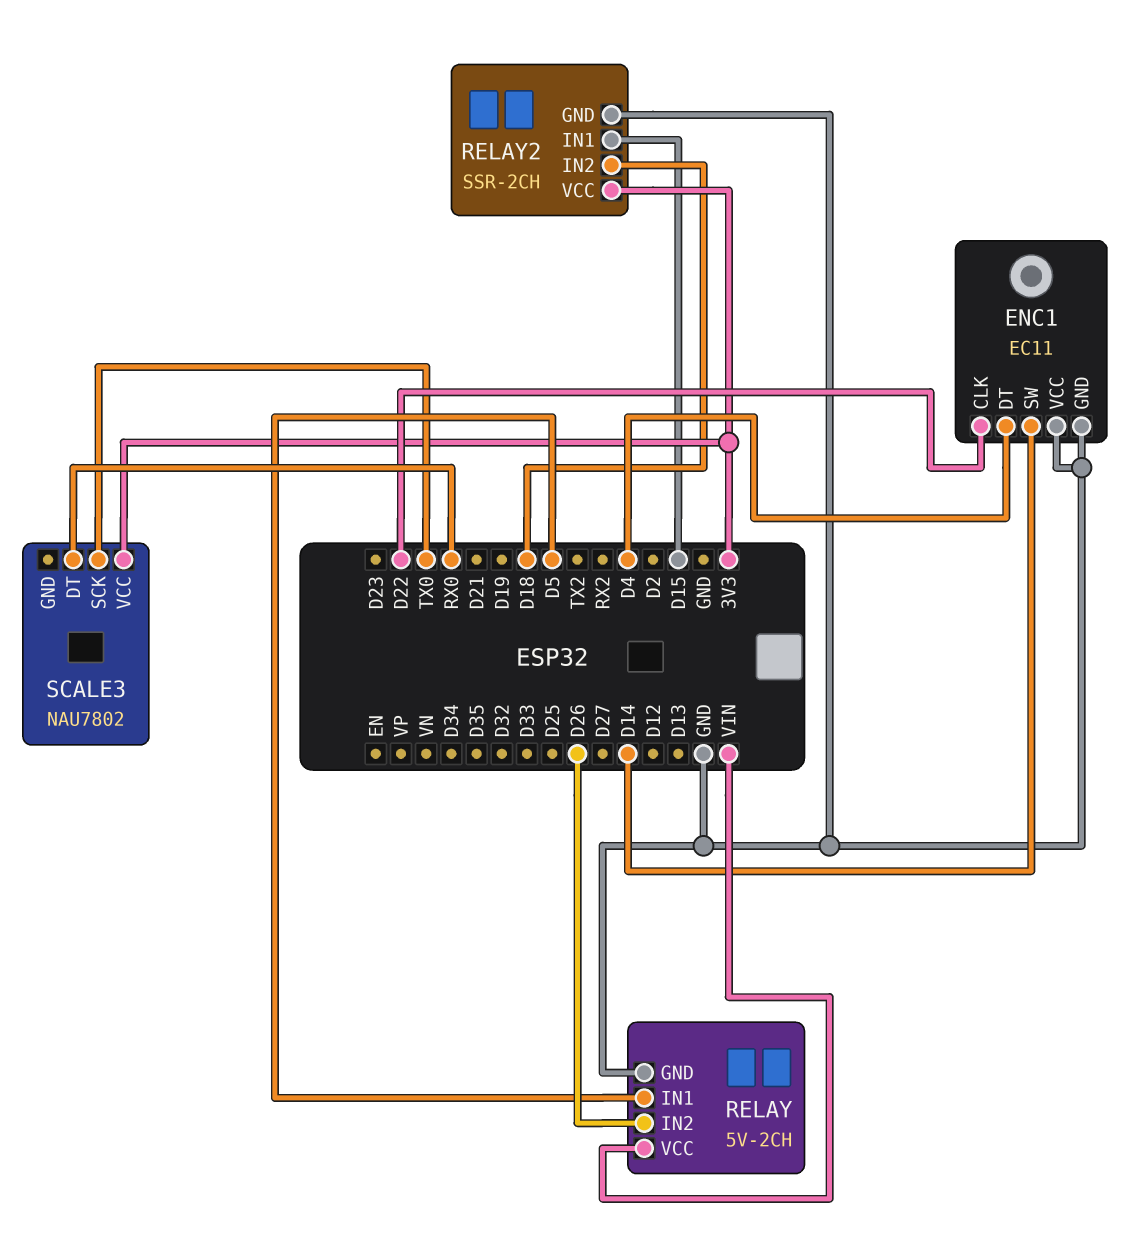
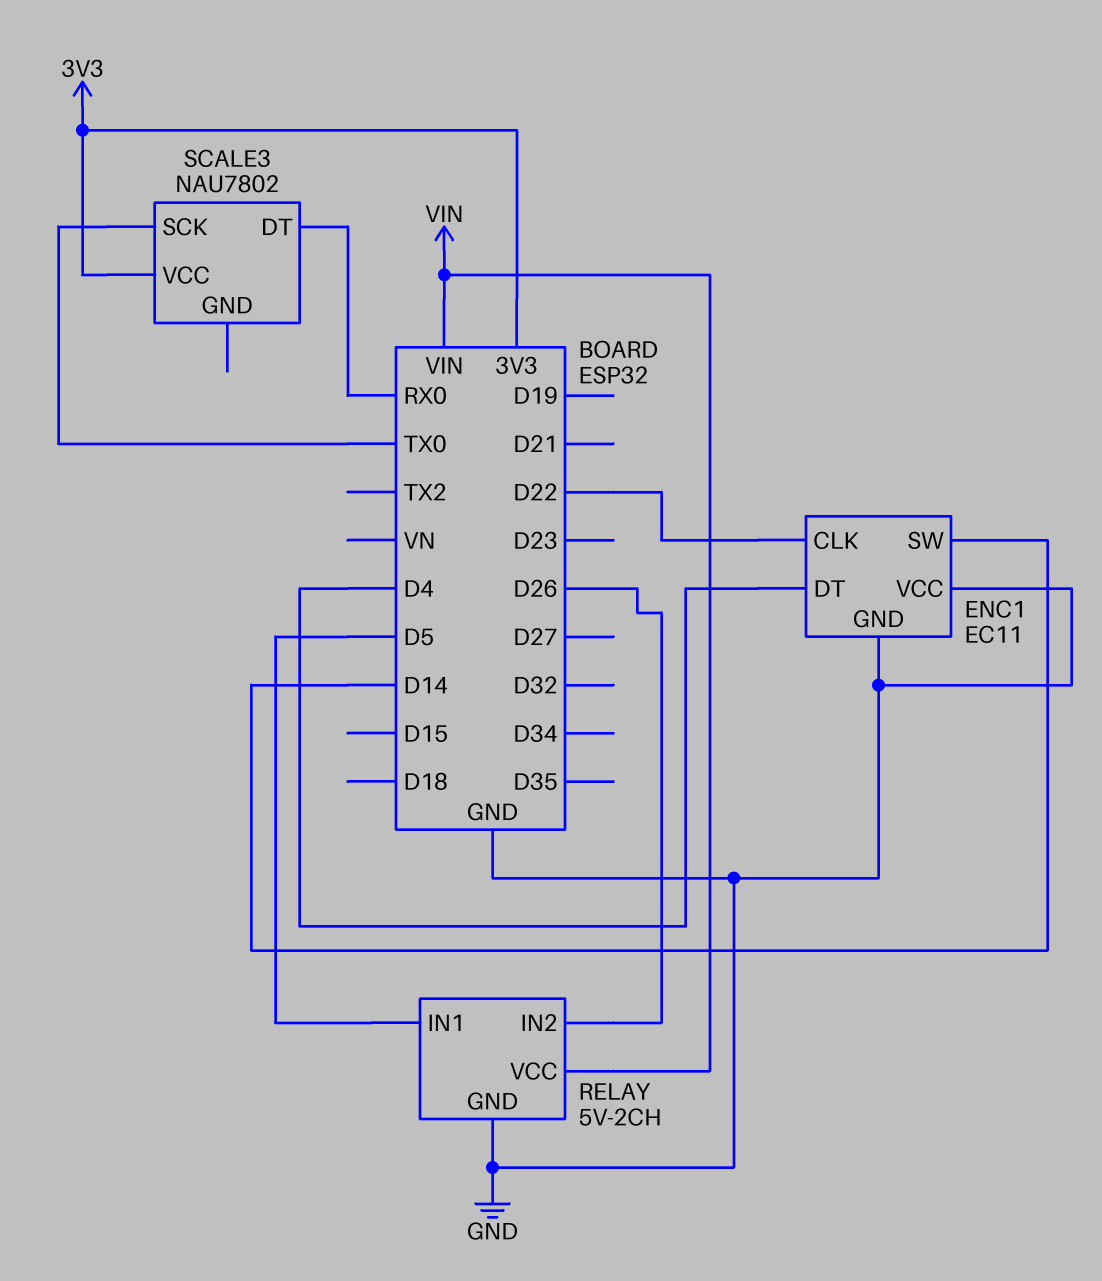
RELAY2: SSR-2CH -> none
RELAY2 pin GND: GND -> none
RELAY2 pin IN1: D15 -> none
RELAY2 pin IN2: D18 -> none
RELAY2 pin VCC: 3V3 -> none

